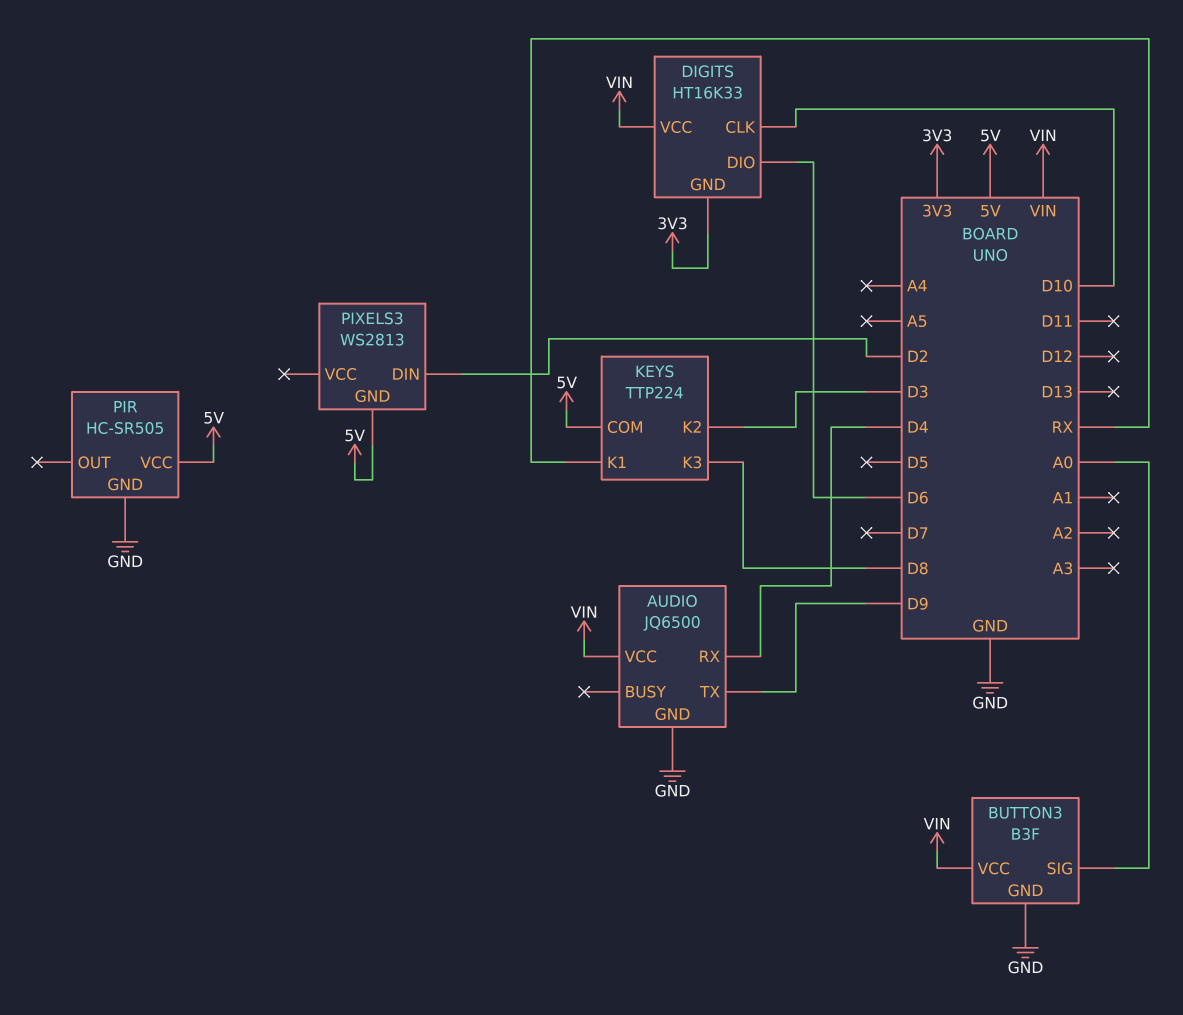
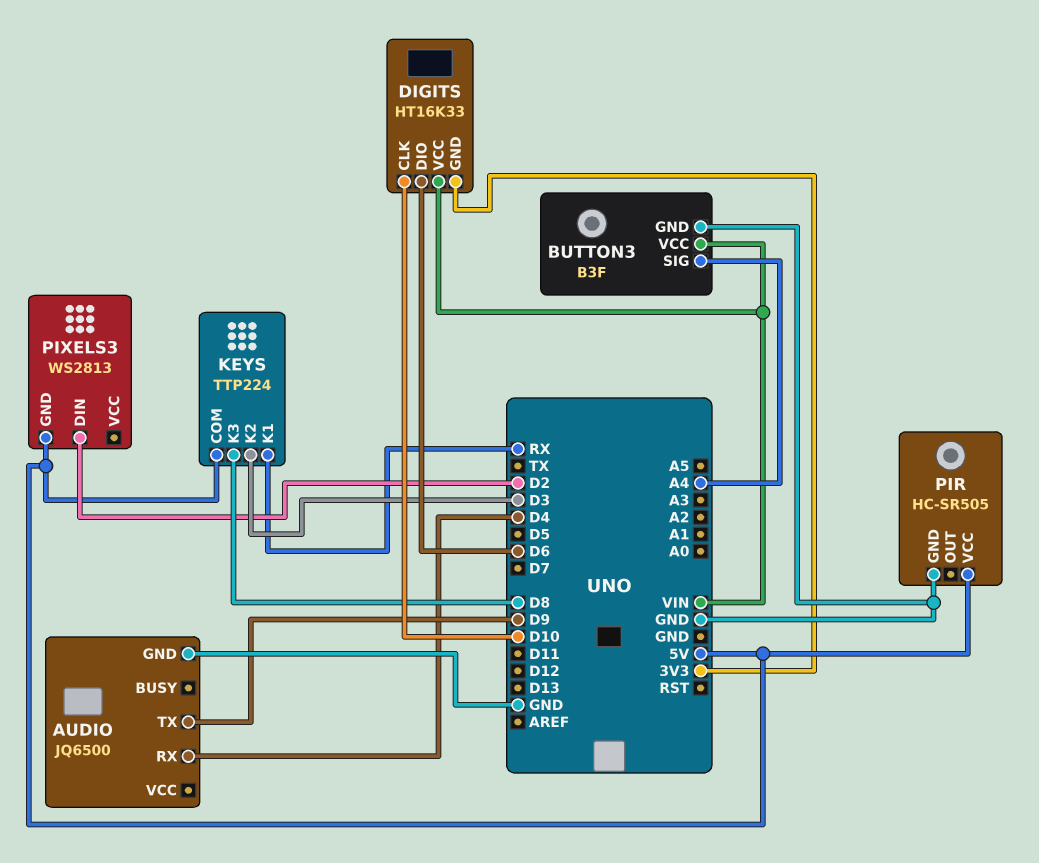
AUDIO pin VCC: VIN -> none
BUTTON3 pin SIG: A0 -> A4

